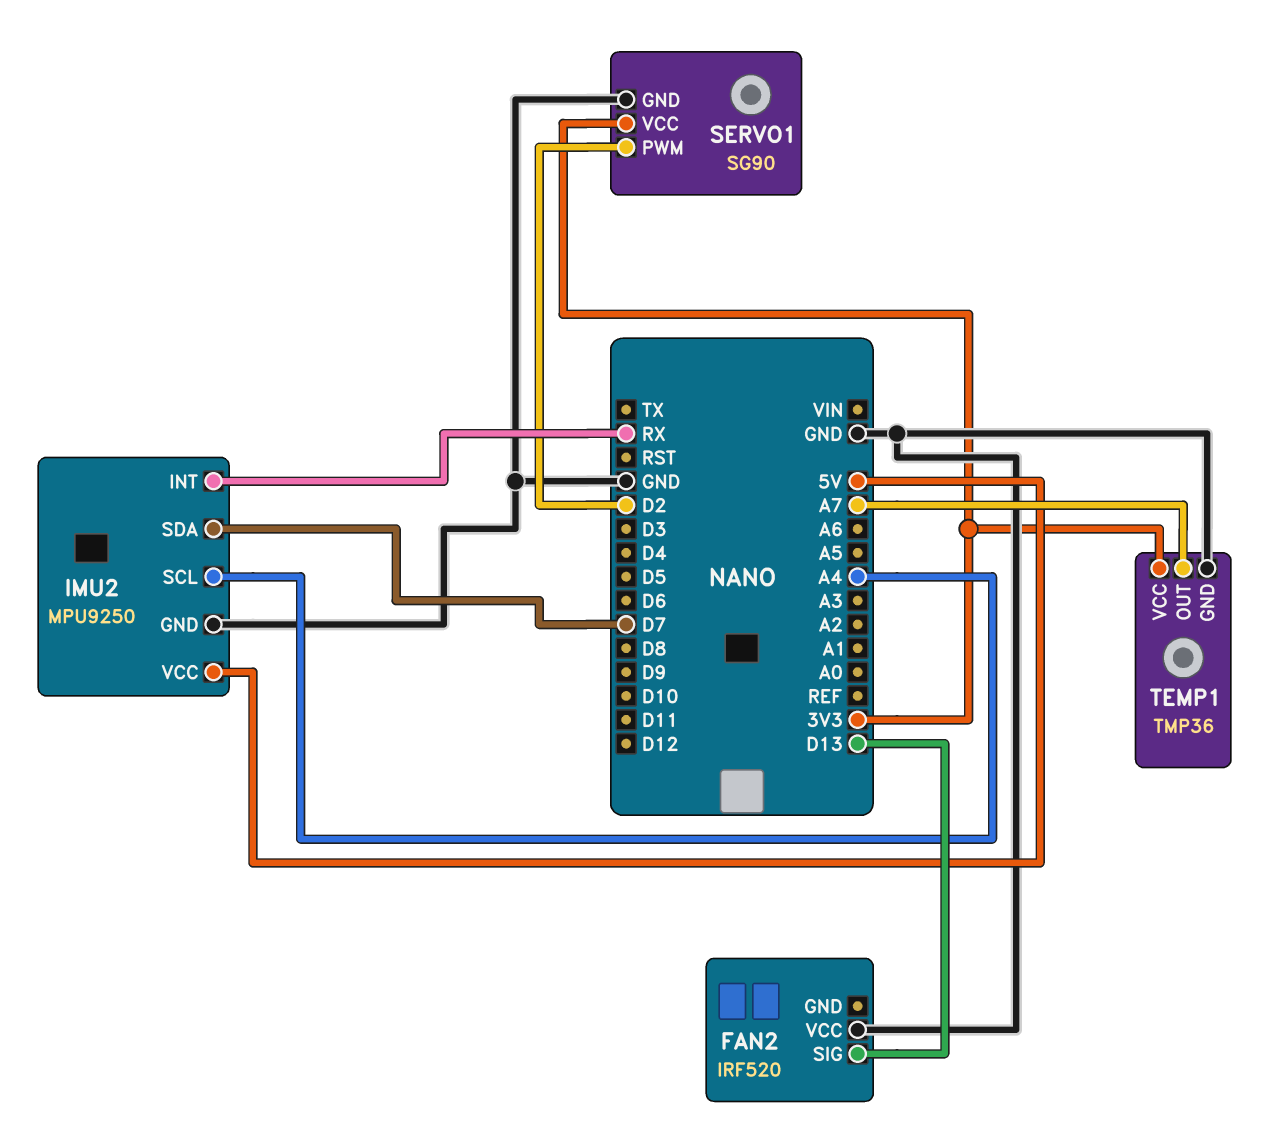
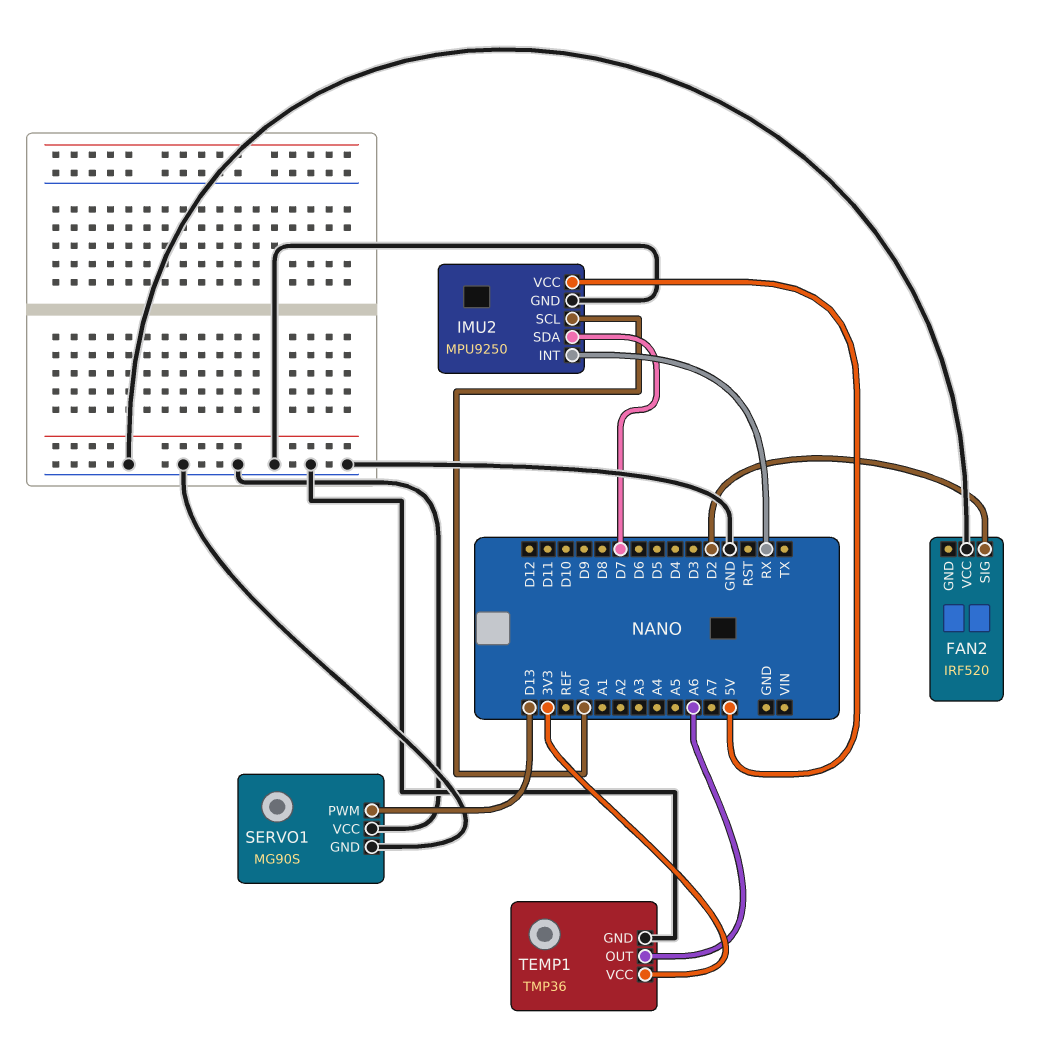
FAN2 pin SIG: D13 -> D2
IMU2 pin SCL: A4 -> A0
SERVO1: SG90 -> MG90S
SERVO1 pin PWM: D2 -> D13
SERVO1 pin VCC: 3V3 -> GND
TEMP1 pin OUT: A7 -> A6

